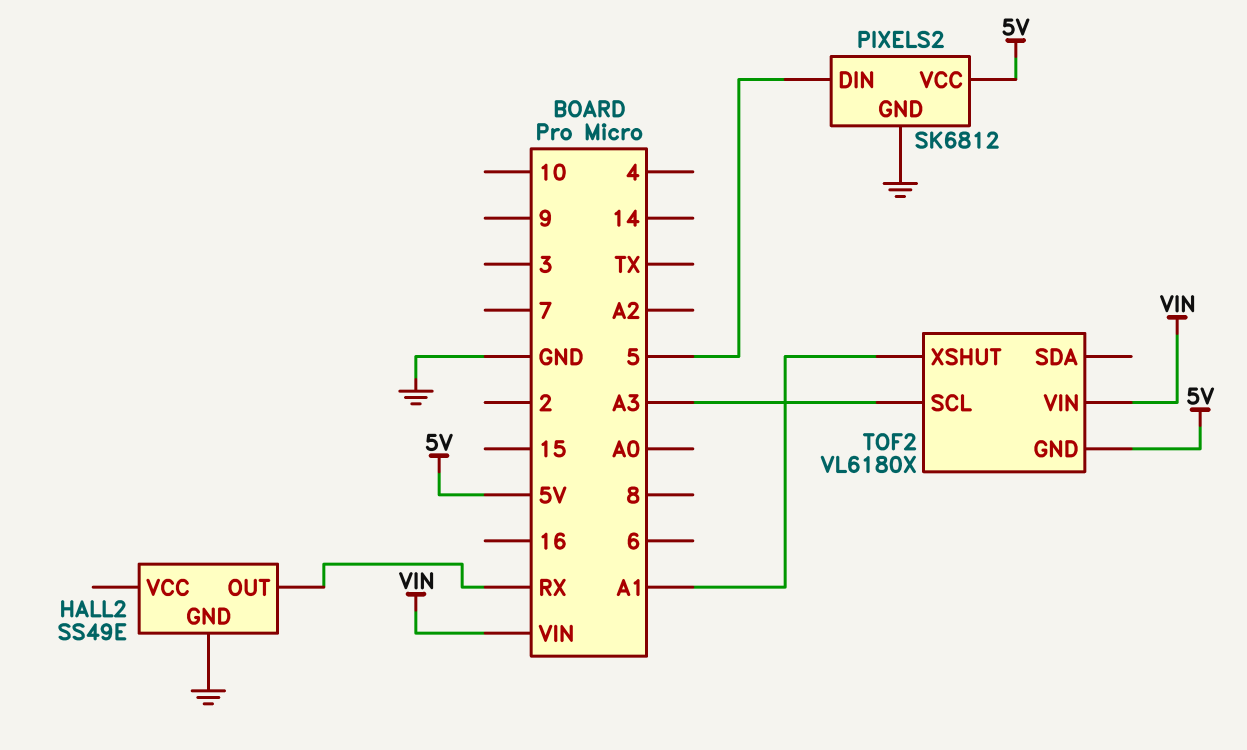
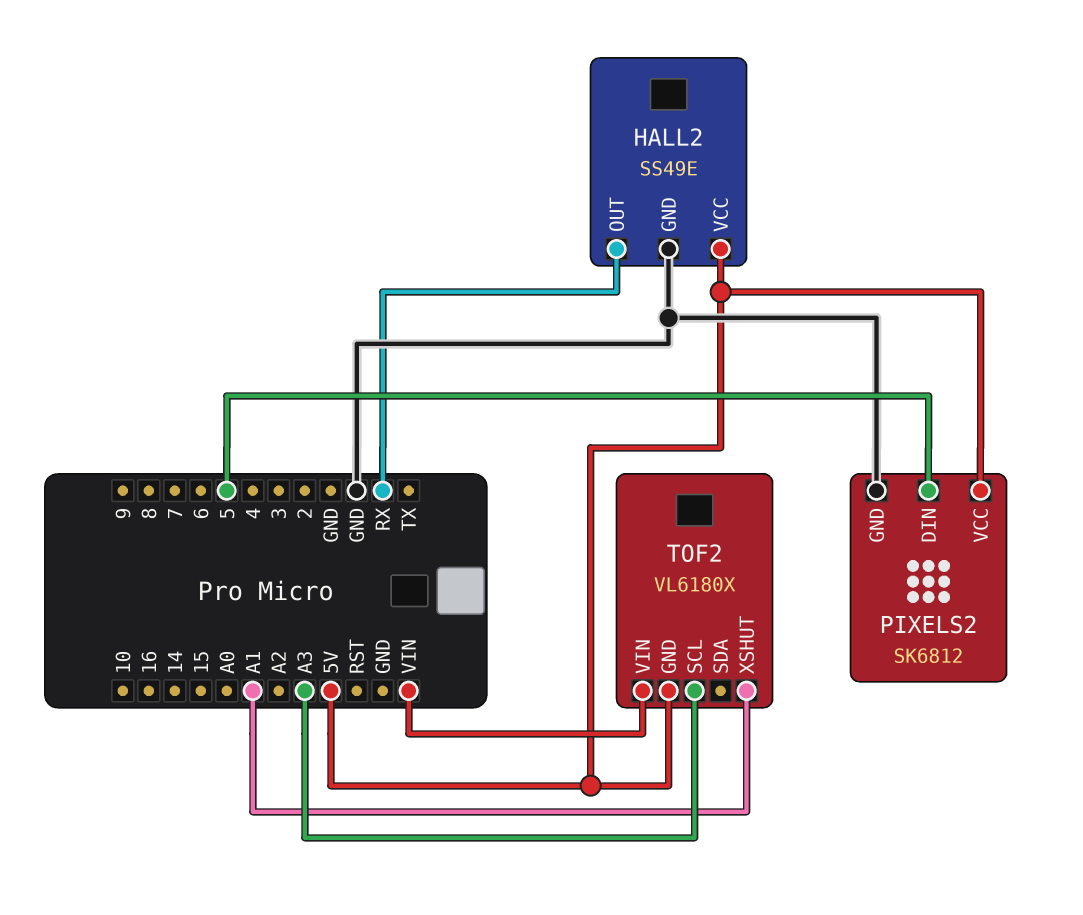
HALL2 pin VCC: none -> 5V

